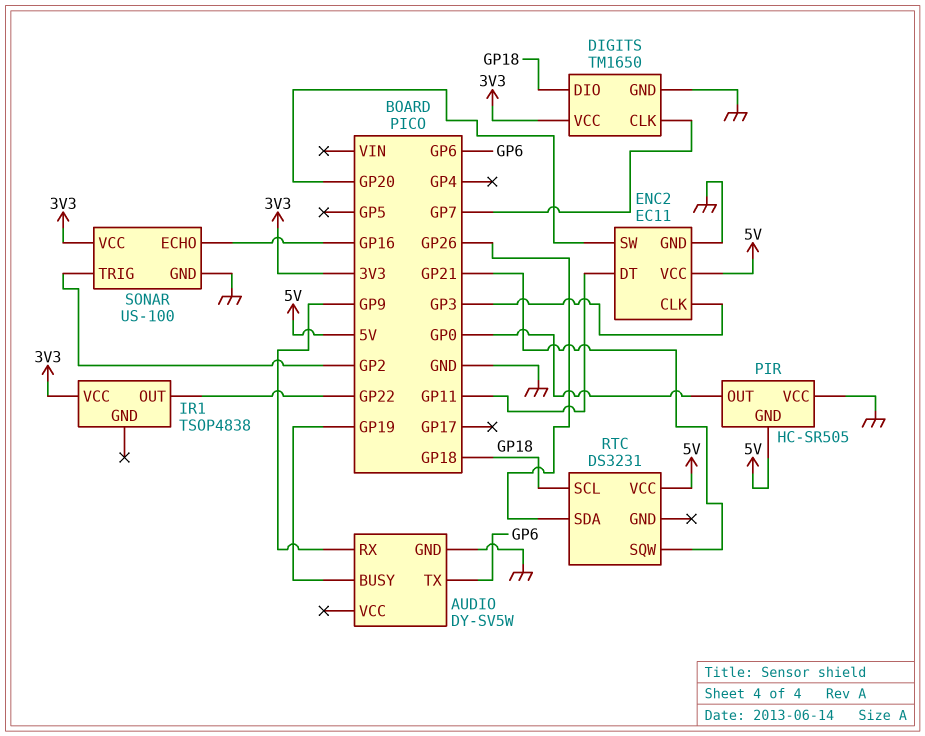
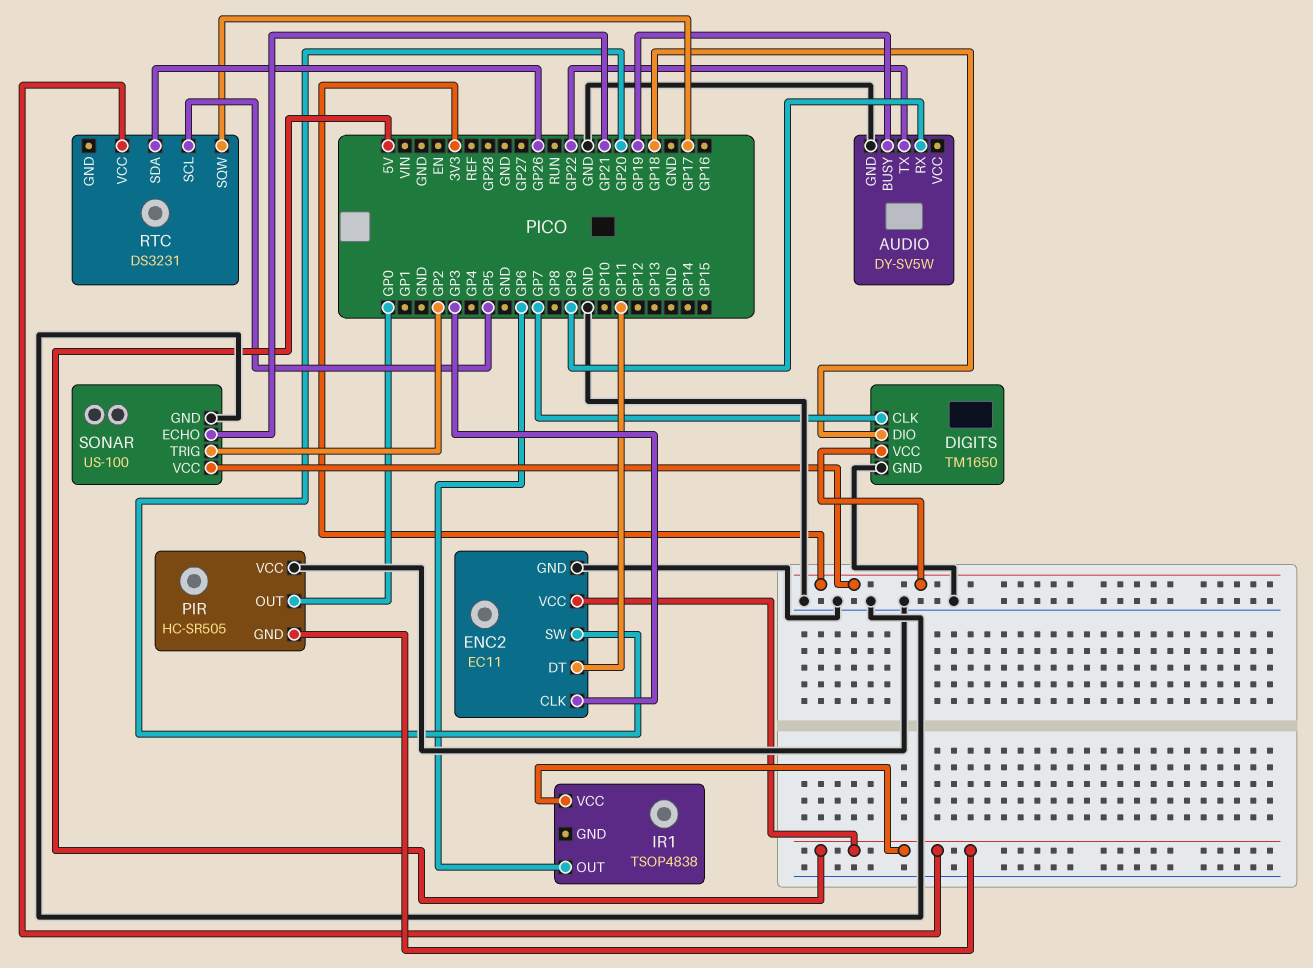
AUDIO pin TX: GP6 -> GP22
IR1 pin OUT: GP22 -> GP6
IR1 pin VCC: 3V3 -> 5V
RTC pin SCL: GP18 -> GP5
RTC pin SQW: GP21 -> GP17
SONAR pin ECHO: GP16 -> GP21

